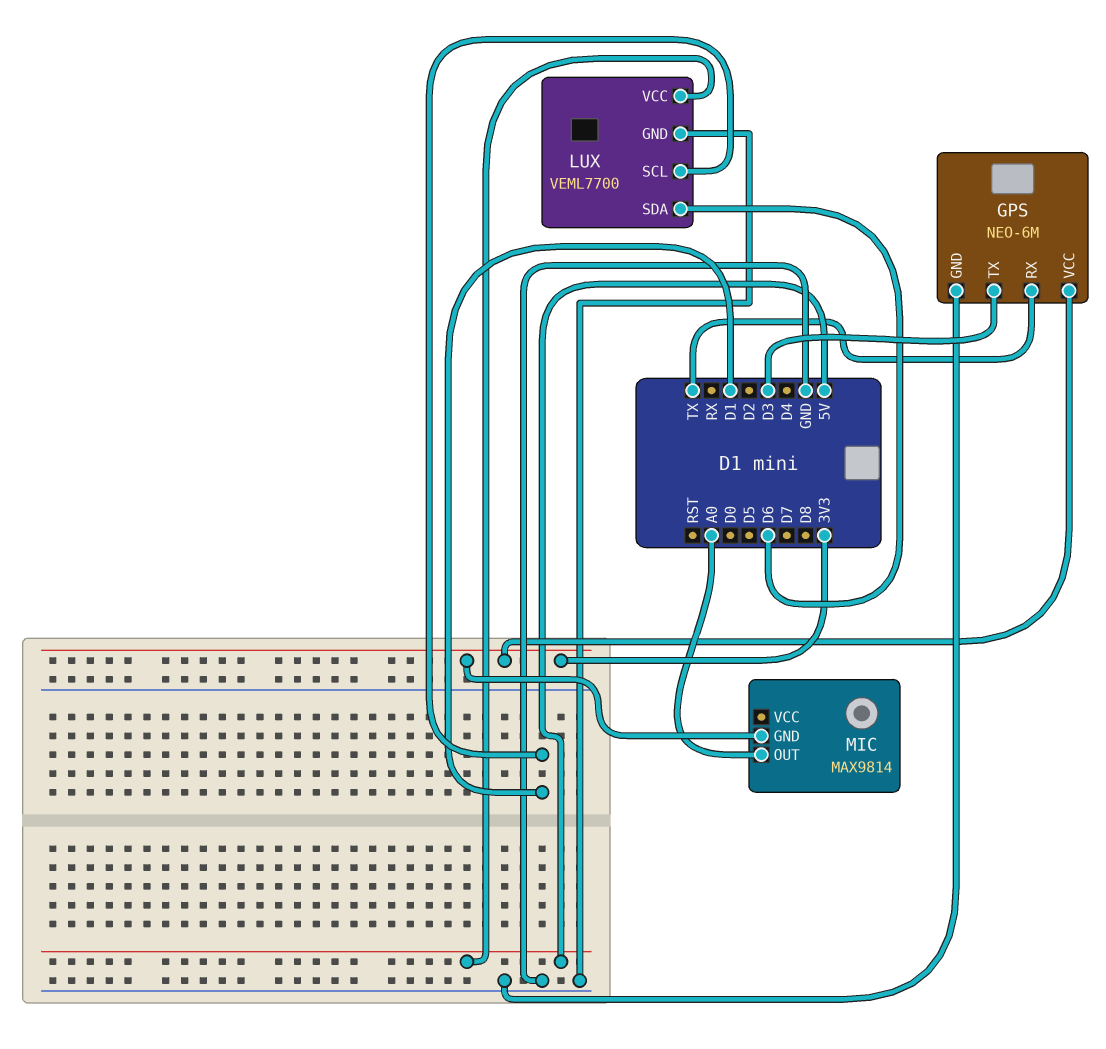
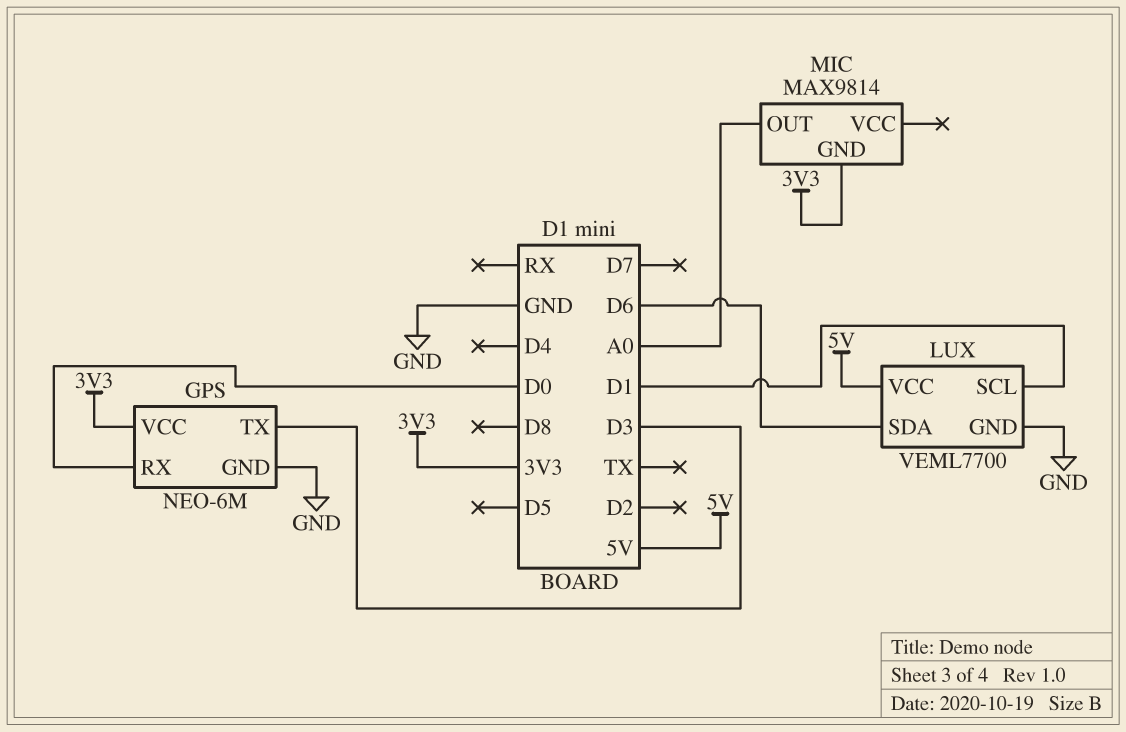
GPS pin RX: TX -> D0

